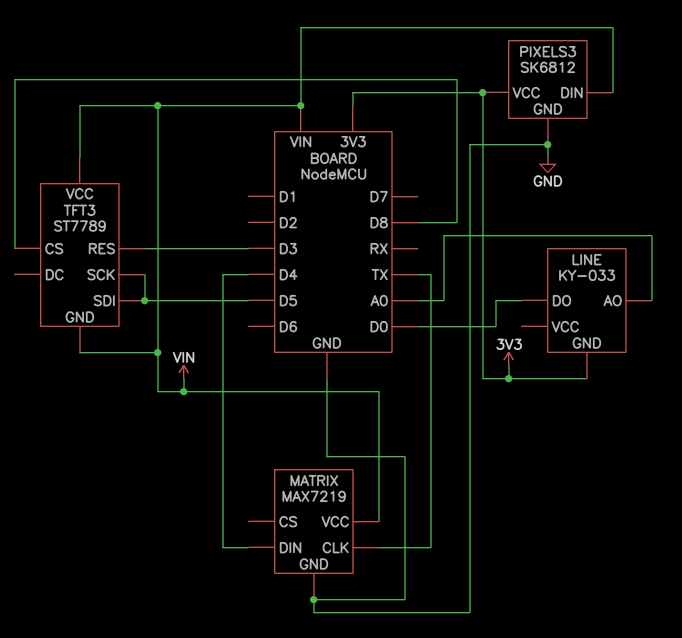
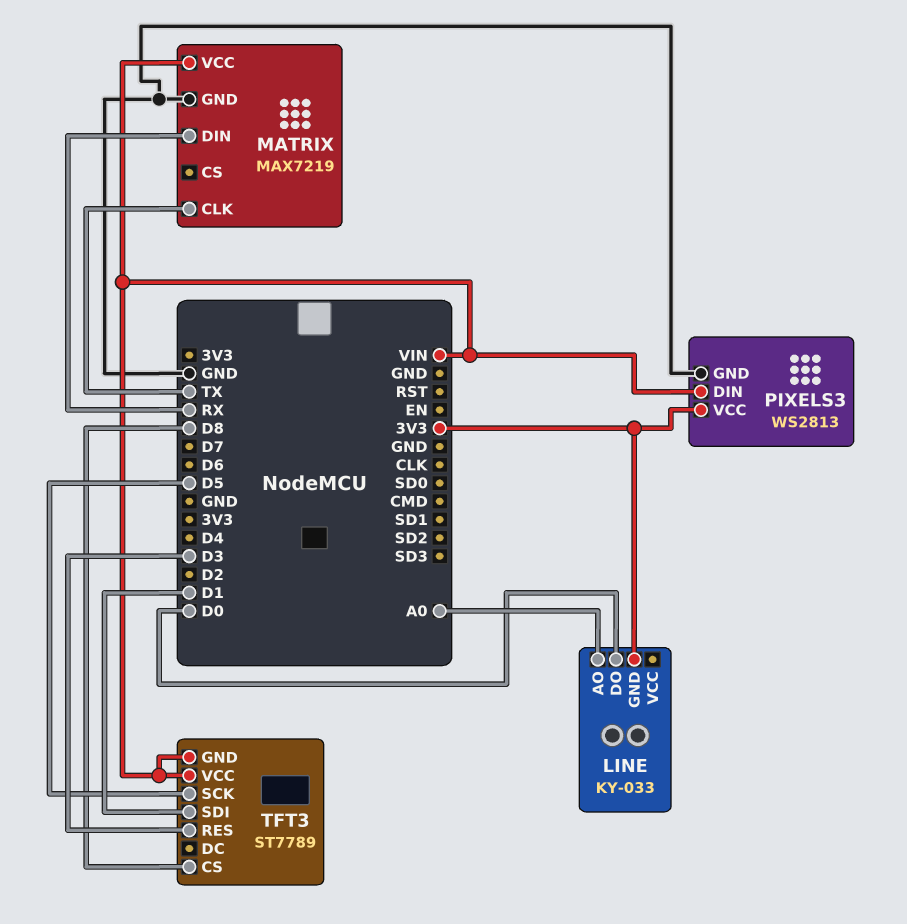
MATRIX pin DIN: D4 -> RX
PIXELS3: SK6812 -> WS2813
TFT3 pin SDI: D5 -> D1

